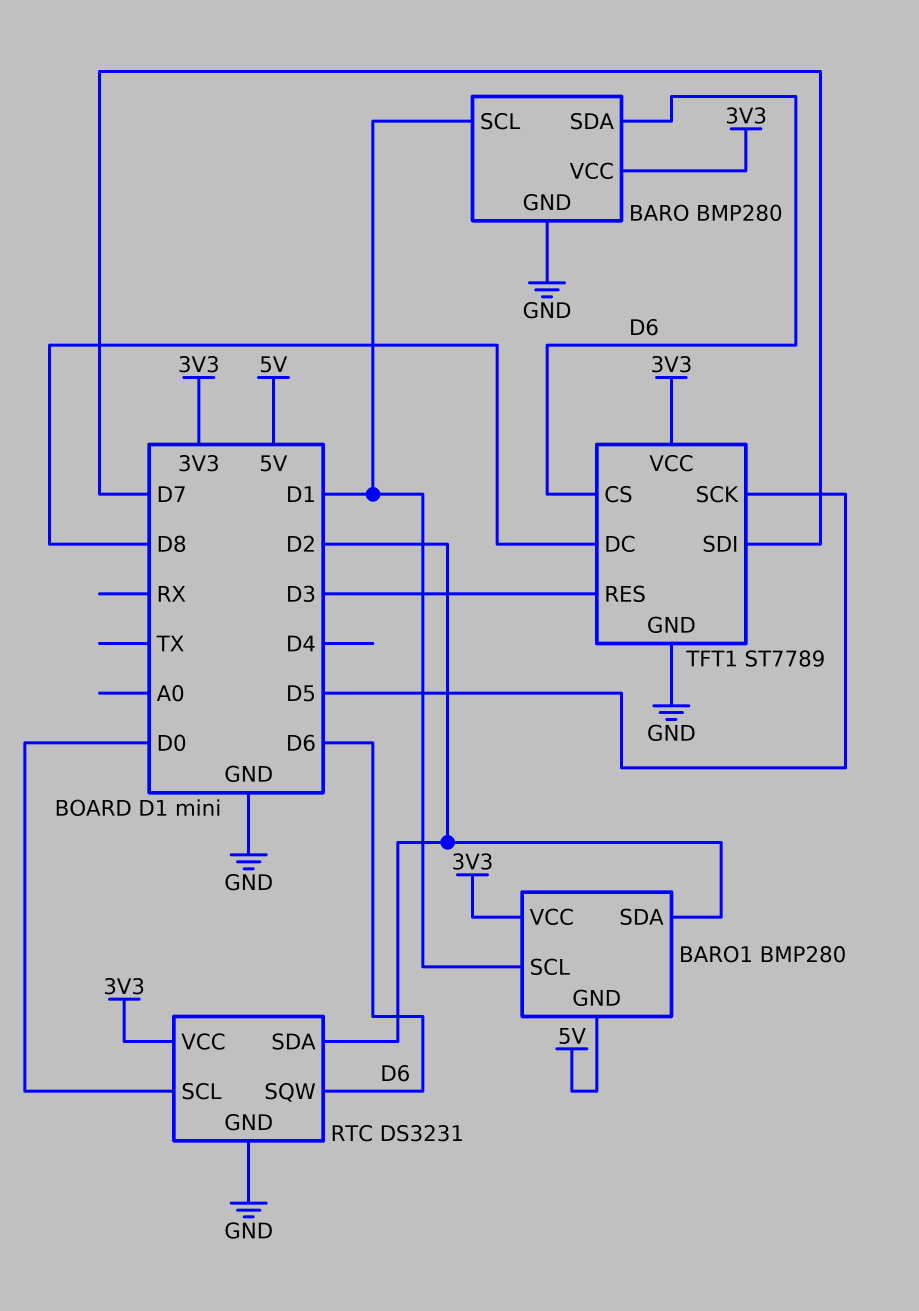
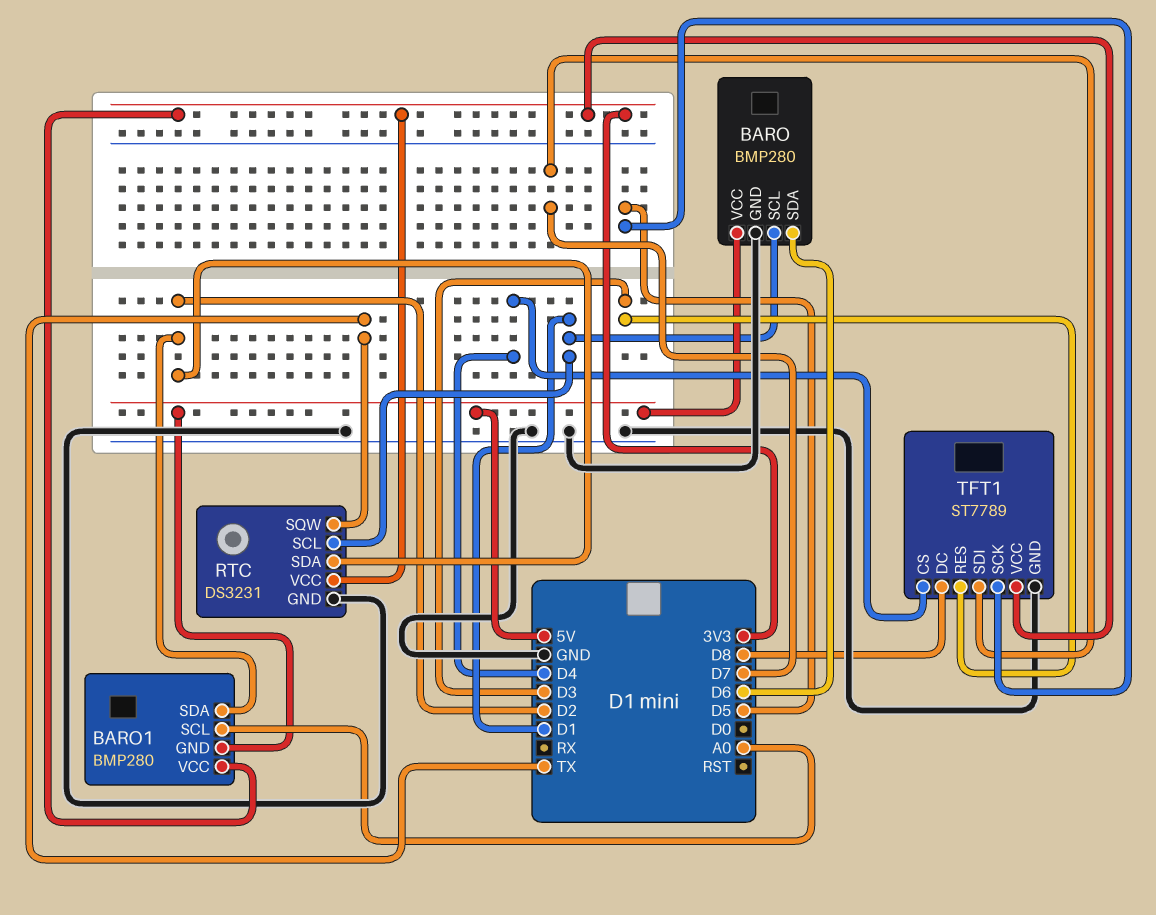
BARO pin VCC: 3V3 -> 5V
BARO1 pin SCL: D1 -> A0
RTC pin SCL: D0 -> D1
RTC pin SQW: D6 -> TX
TFT1 pin CS: D6 -> D4

